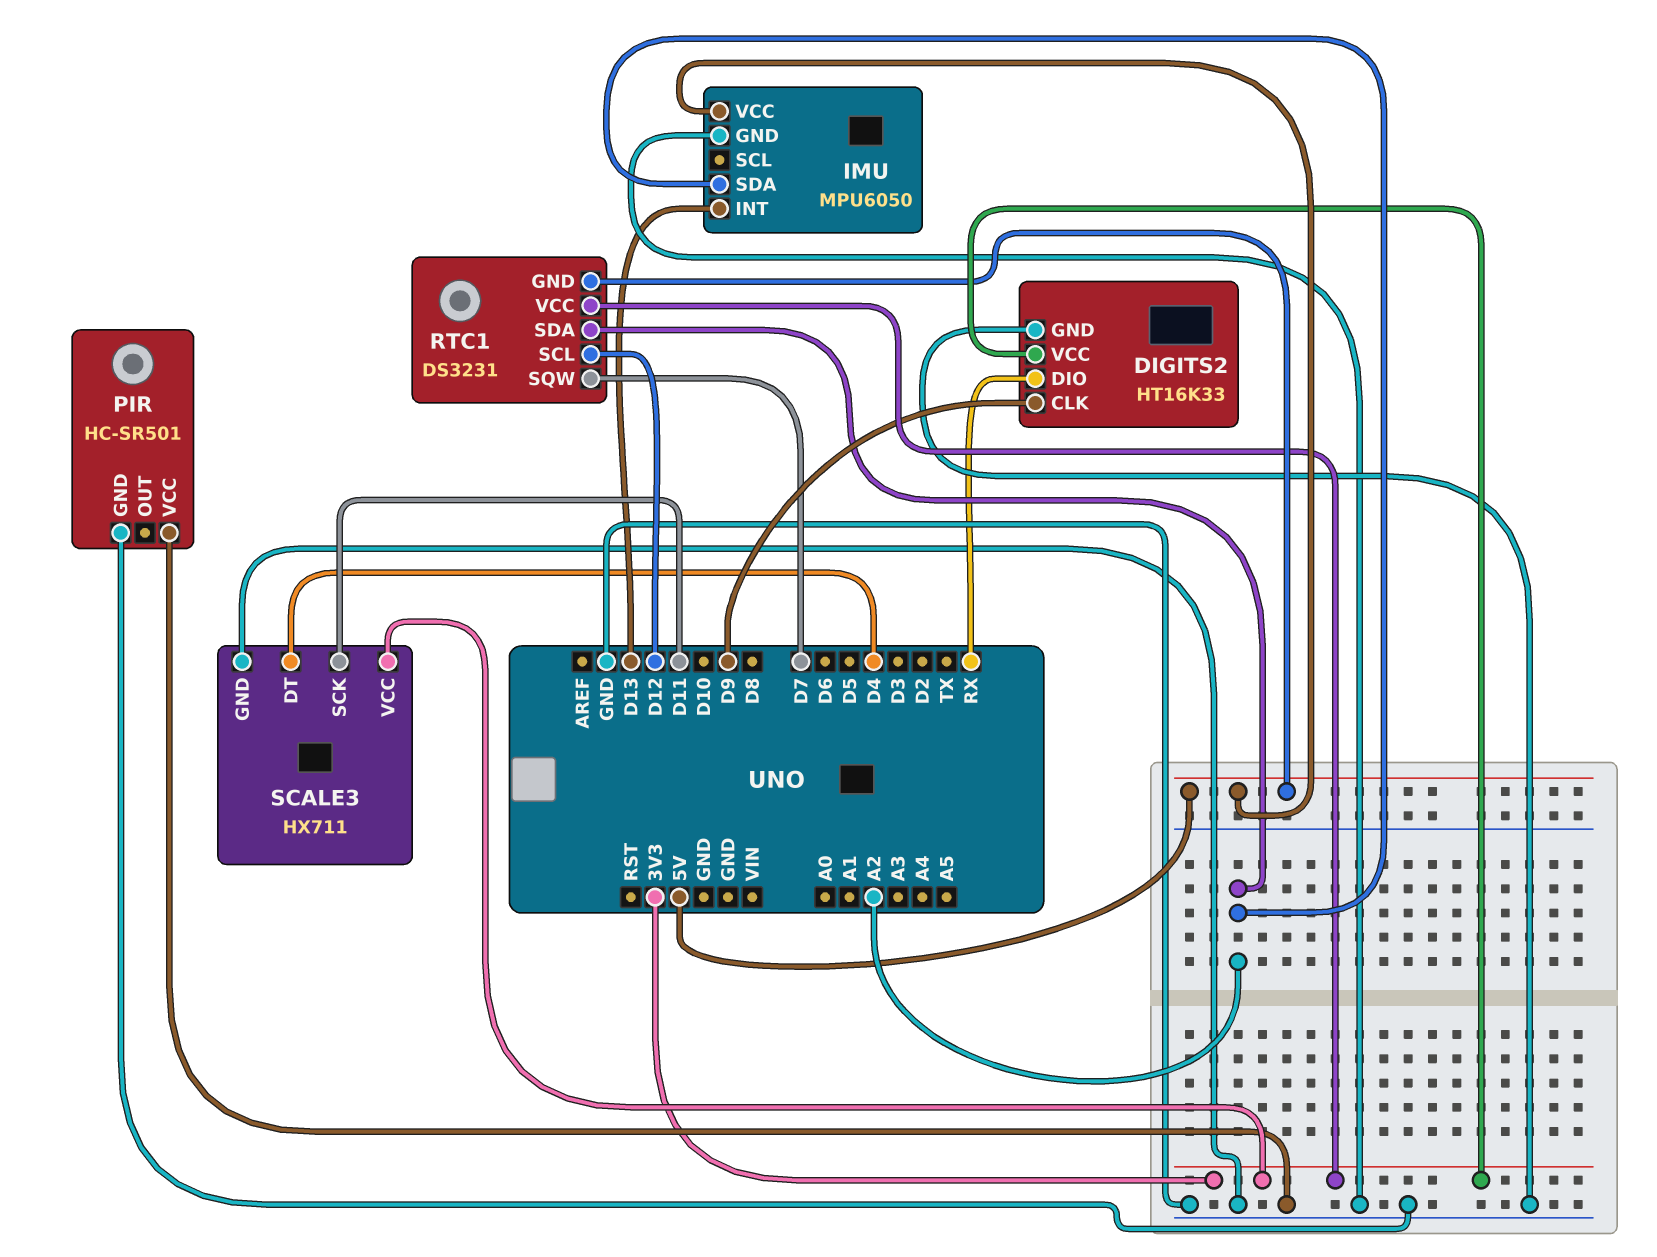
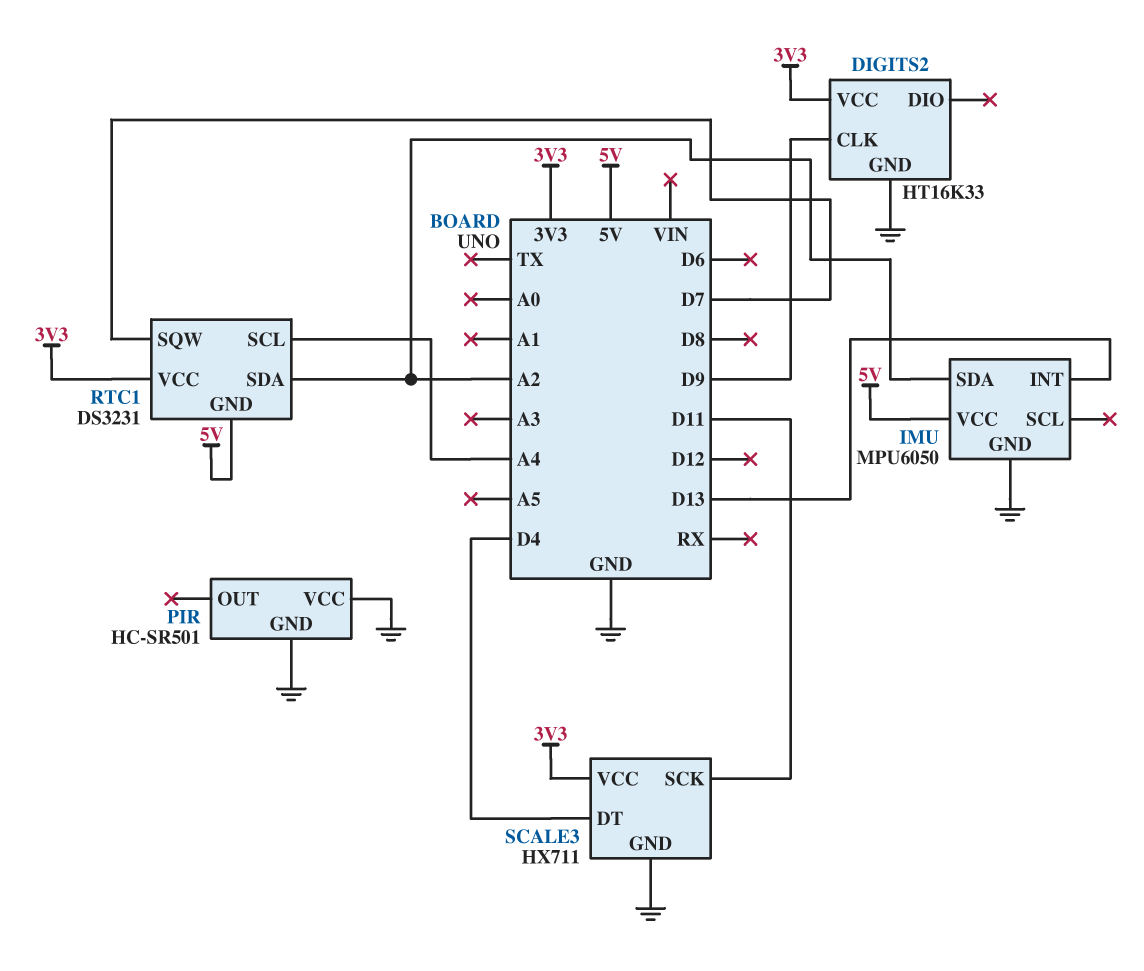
DIGITS2 pin DIO: RX -> none
RTC1 pin SCL: D12 -> A4

